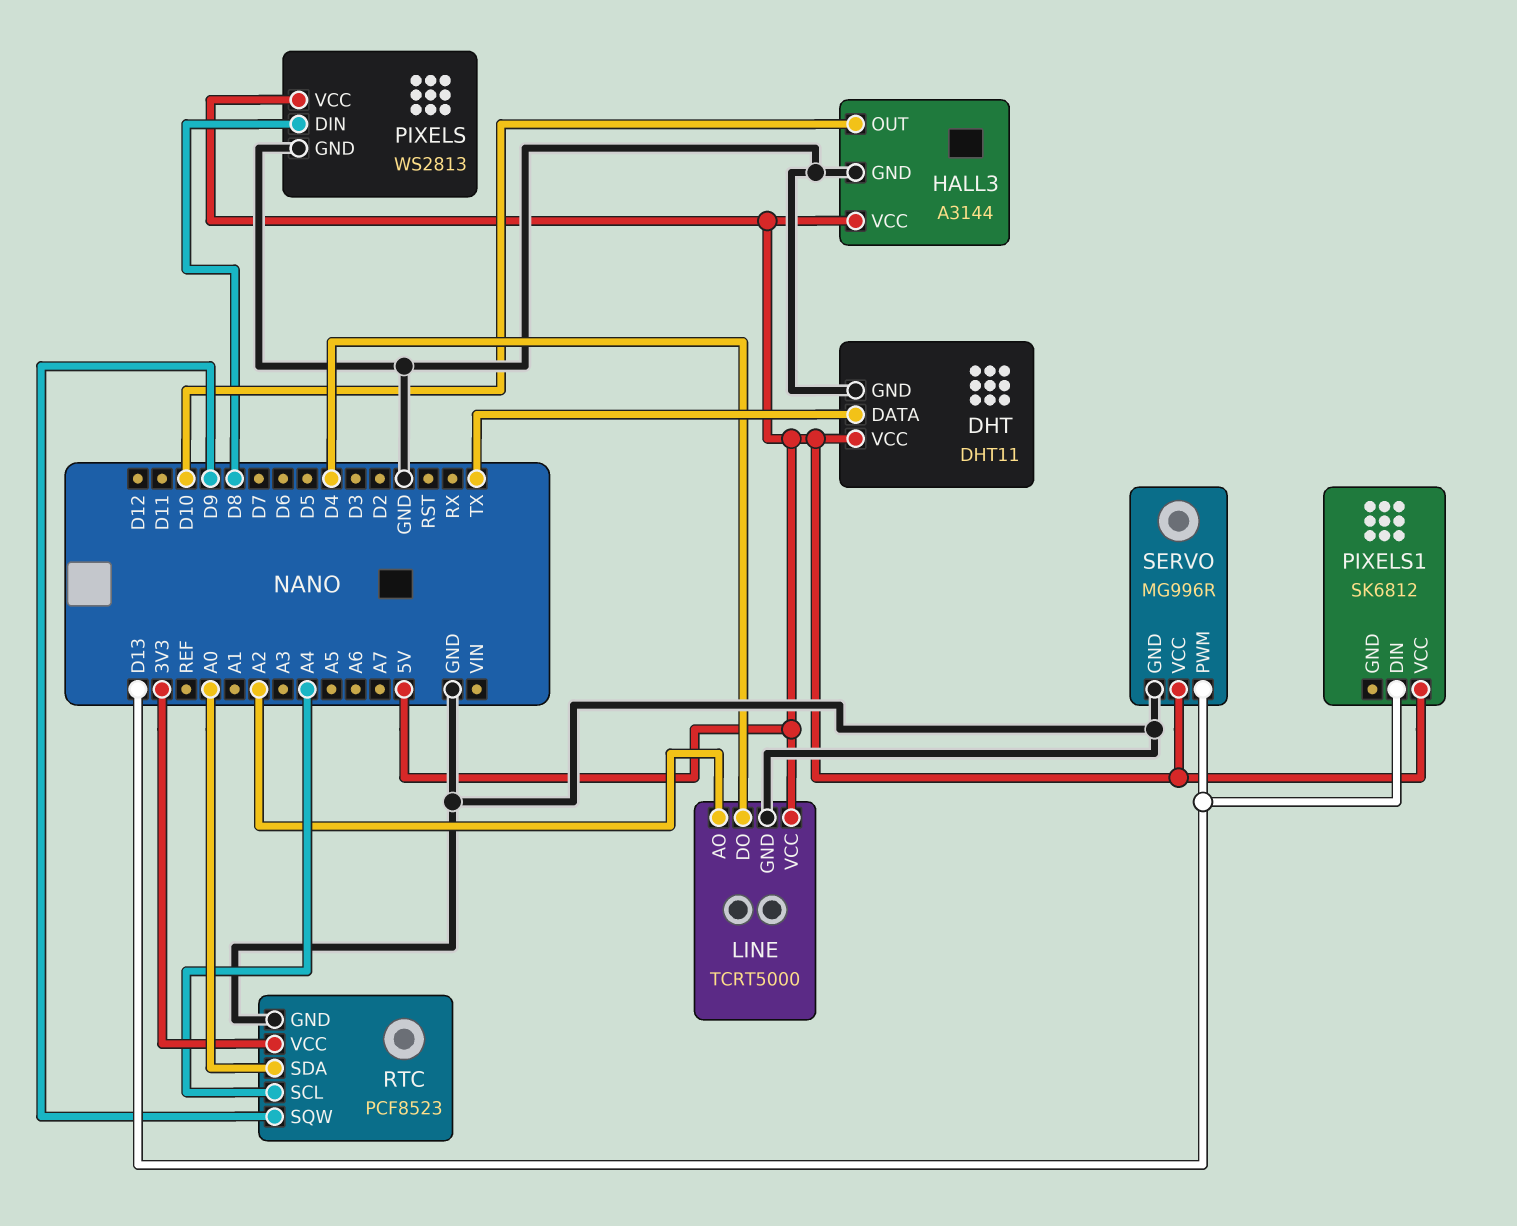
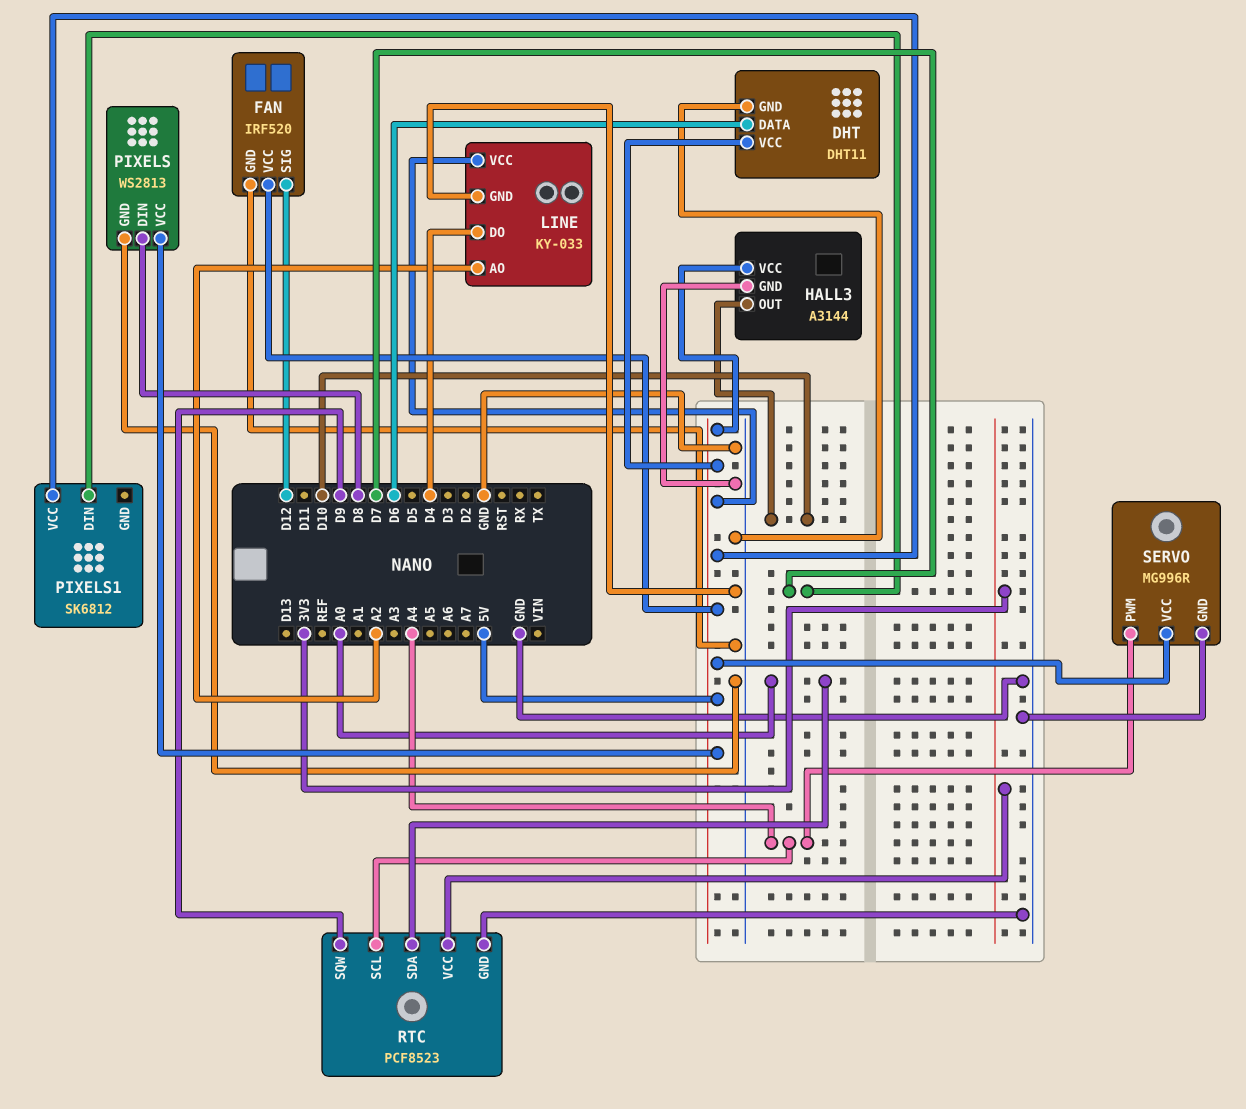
DHT pin DATA: TX -> D6
FAN: none -> IRF520
FAN pin GND: none -> GND
FAN pin SIG: none -> D12
FAN pin VCC: none -> 5V
LINE: TCRT5000 -> KY-033
PIXELS1 pin DIN: D13 -> D7
SERVO pin PWM: D13 -> A4

